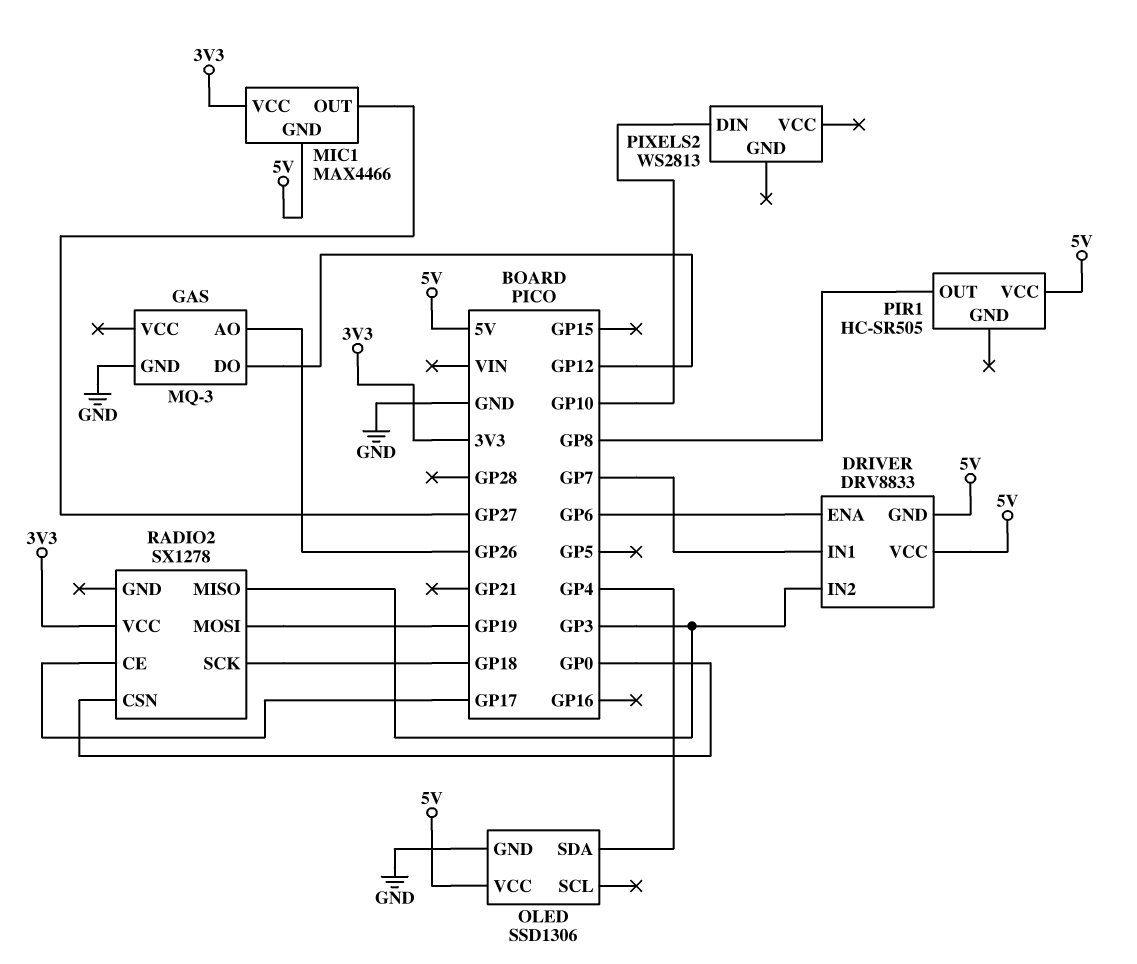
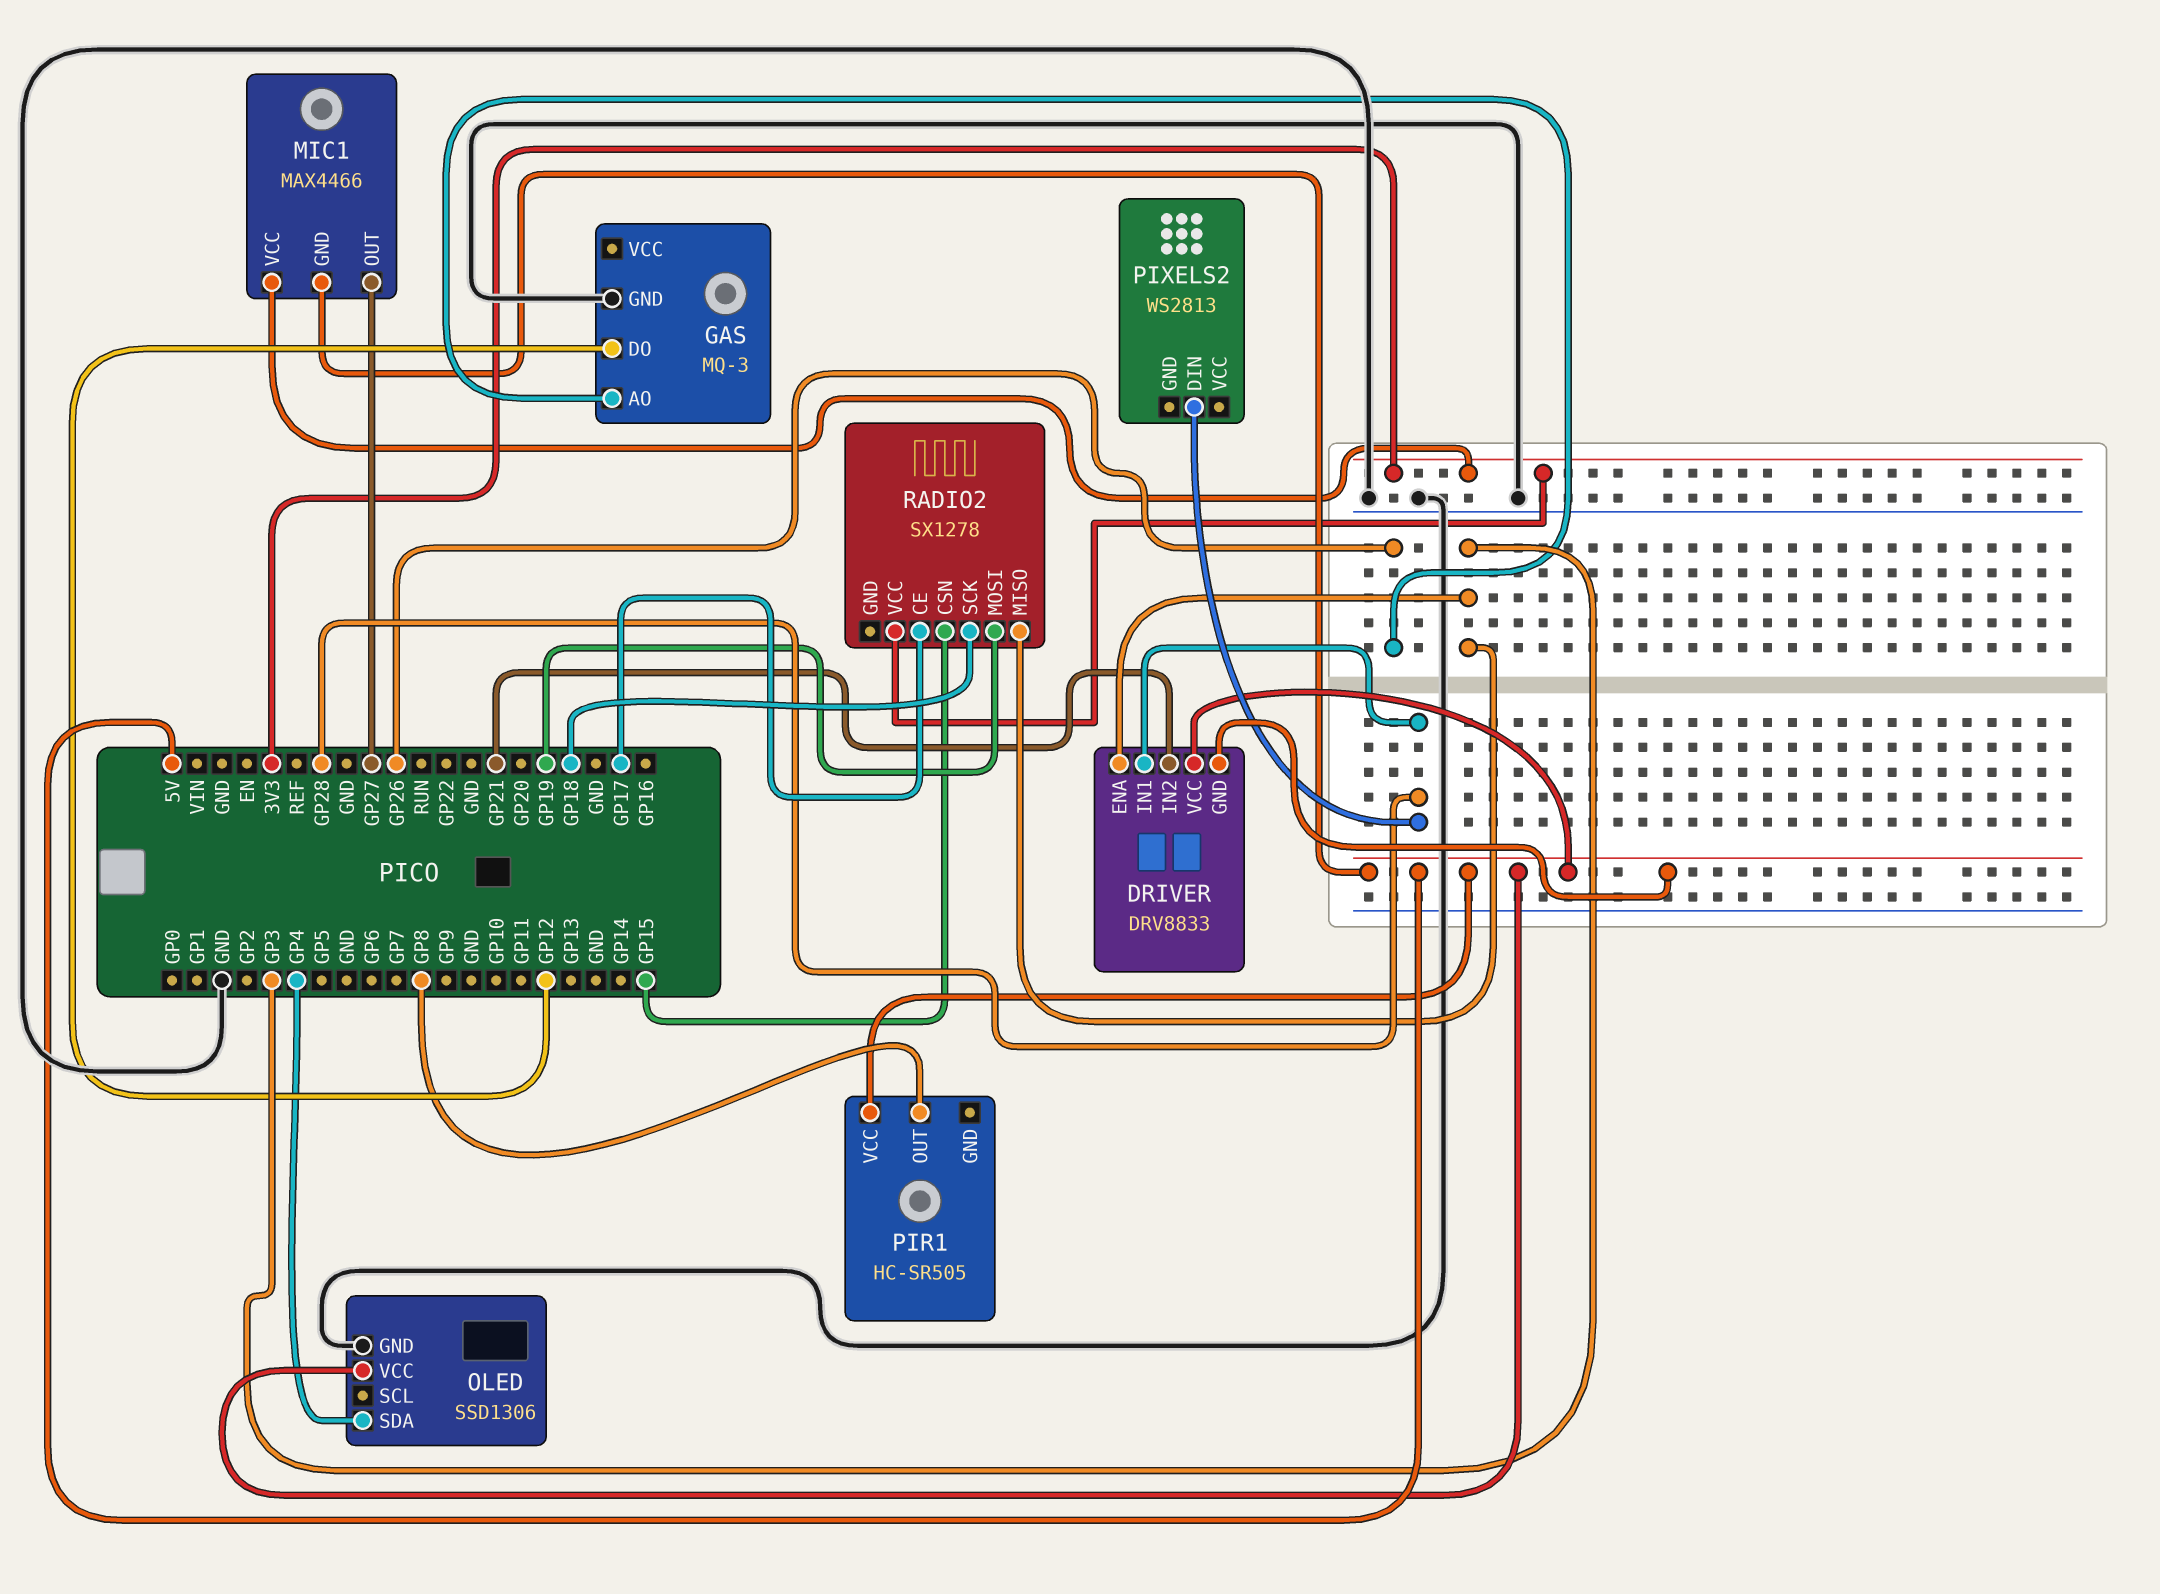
DRIVER pin ENA: GP6 -> GP3
DRIVER pin IN1: GP7 -> GP28
DRIVER pin IN2: GP3 -> GP21
PIXELS2 pin DIN: GP10 -> GP28
RADIO2 pin CSN: GP0 -> GP15

